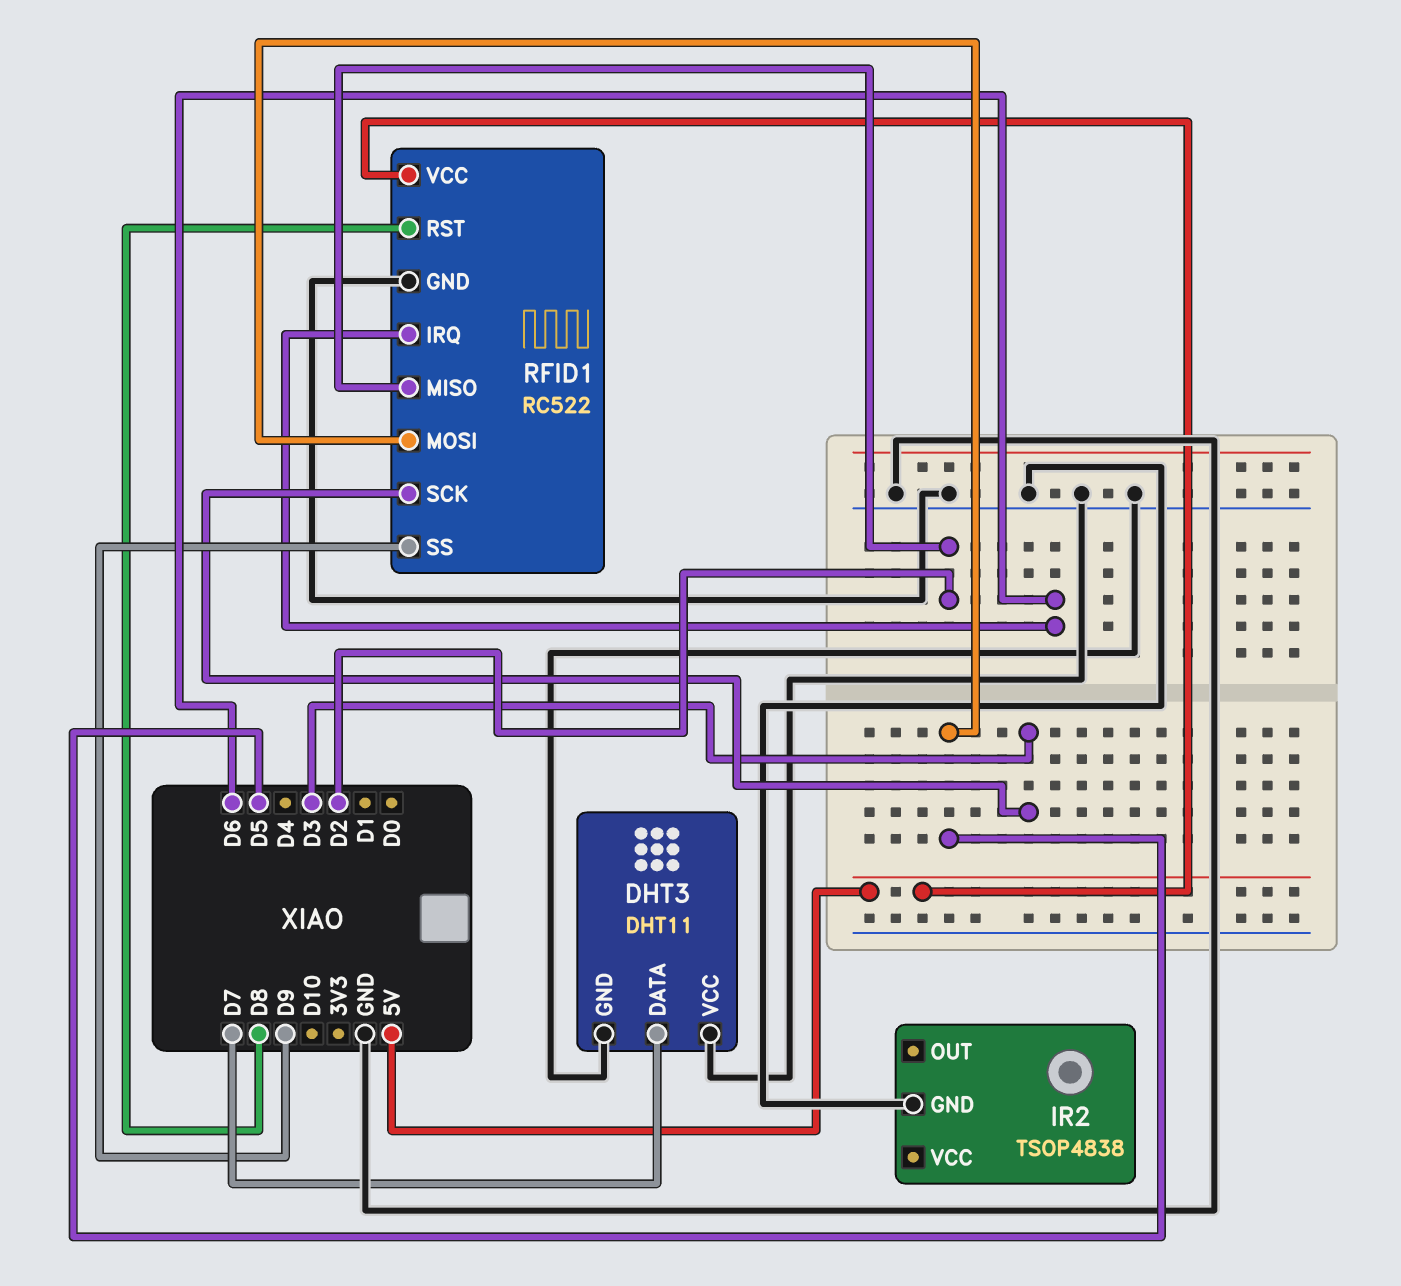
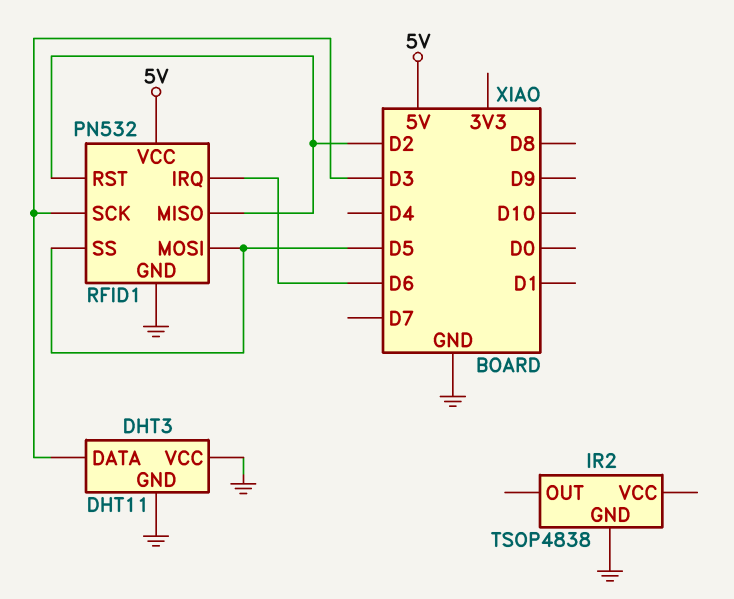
DHT3 pin DATA: D7 -> D3
RFID1: RC522 -> PN532
RFID1 pin RST: D8 -> D2
RFID1 pin SS: D9 -> D5

